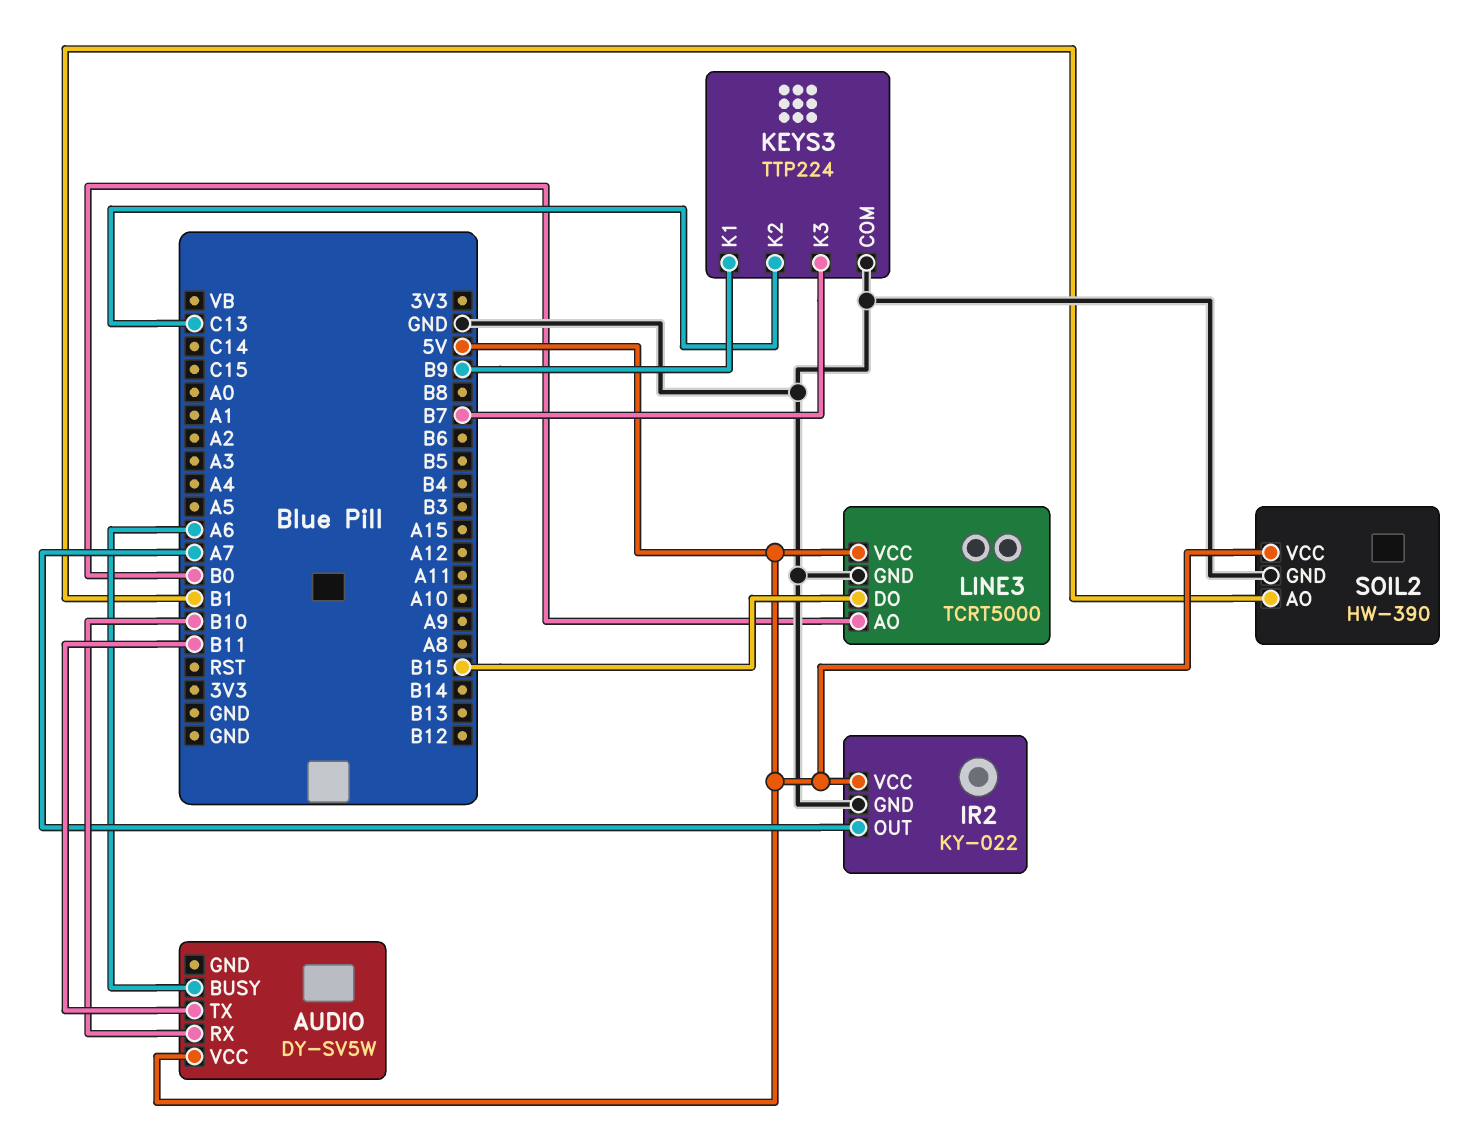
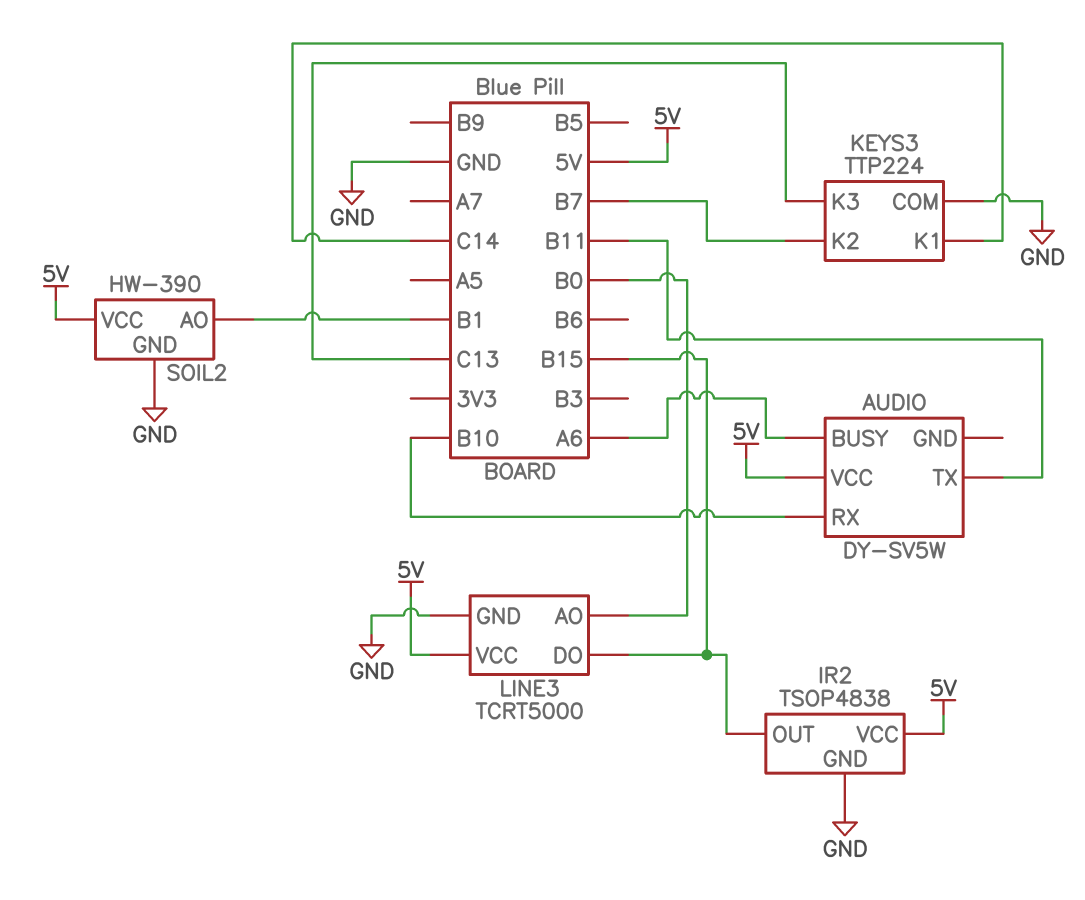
IR2: KY-022 -> TSOP4838
IR2 pin OUT: A7 -> B15
KEYS3 pin K1: B9 -> C14
KEYS3 pin K2: C13 -> B7
KEYS3 pin K3: B7 -> C13

